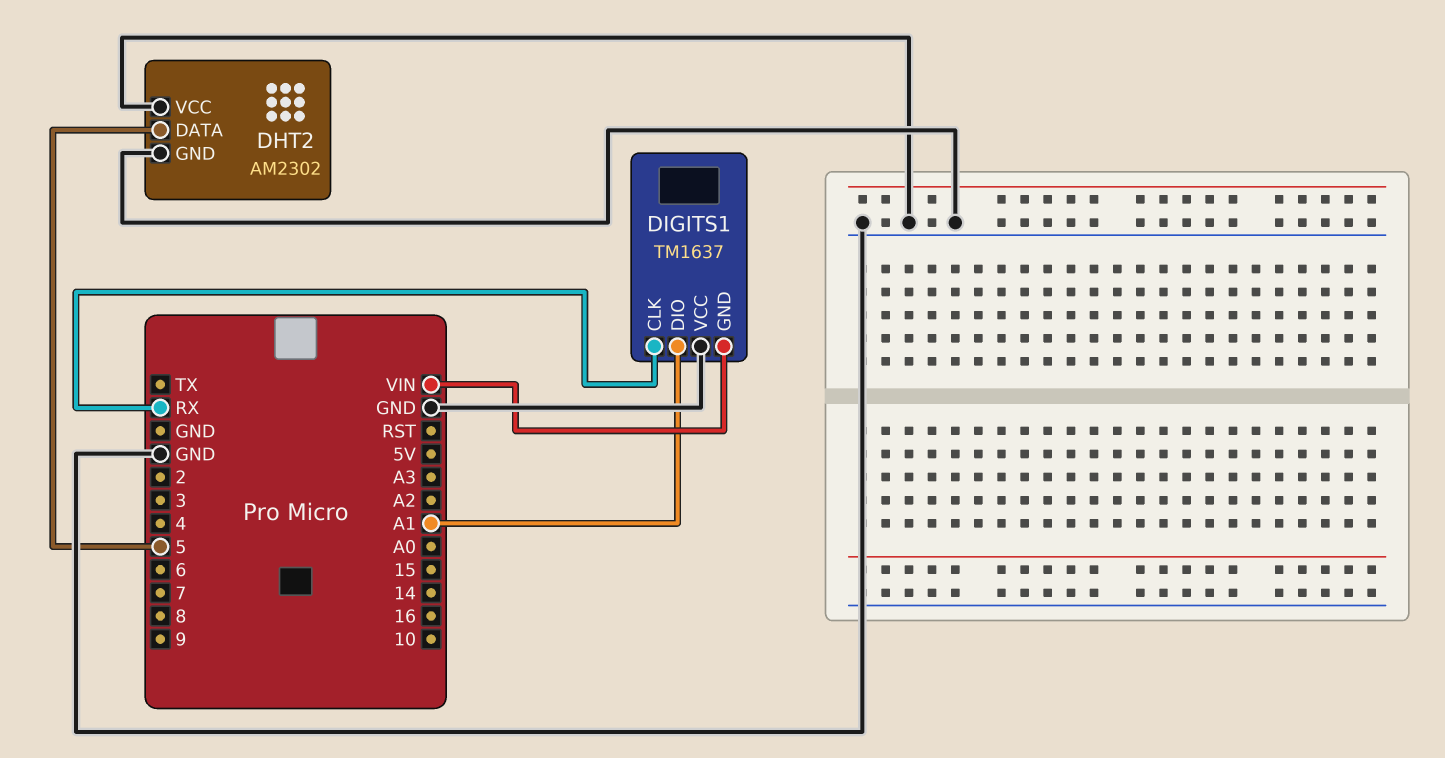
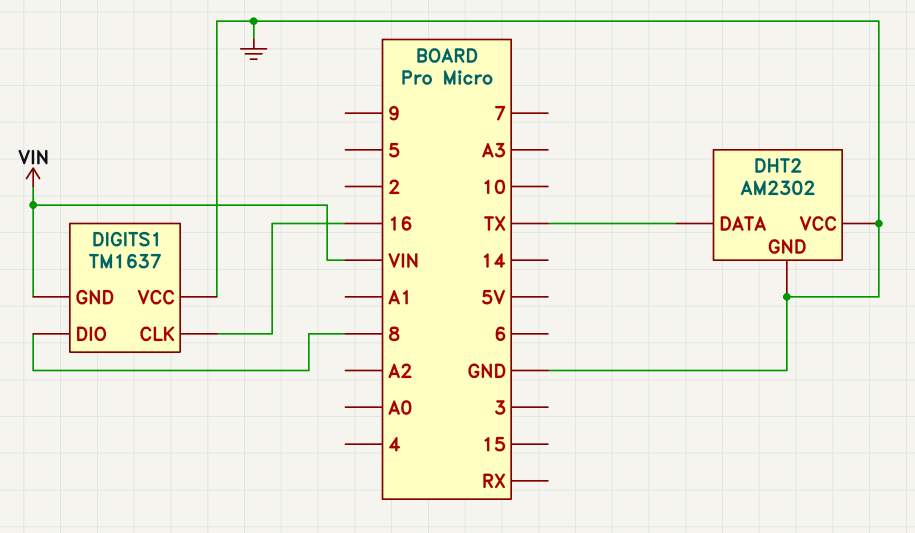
DHT2 pin DATA: 5 -> TX
DIGITS1 pin CLK: RX -> 16
DIGITS1 pin DIO: A1 -> 8

